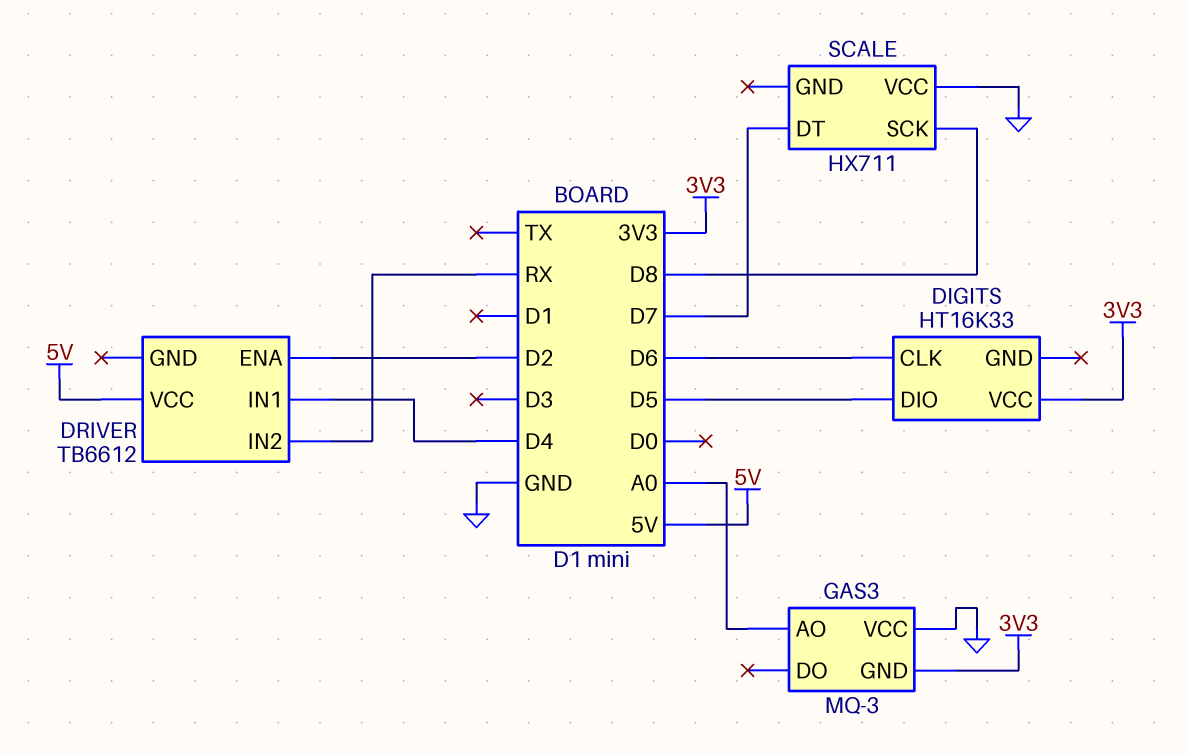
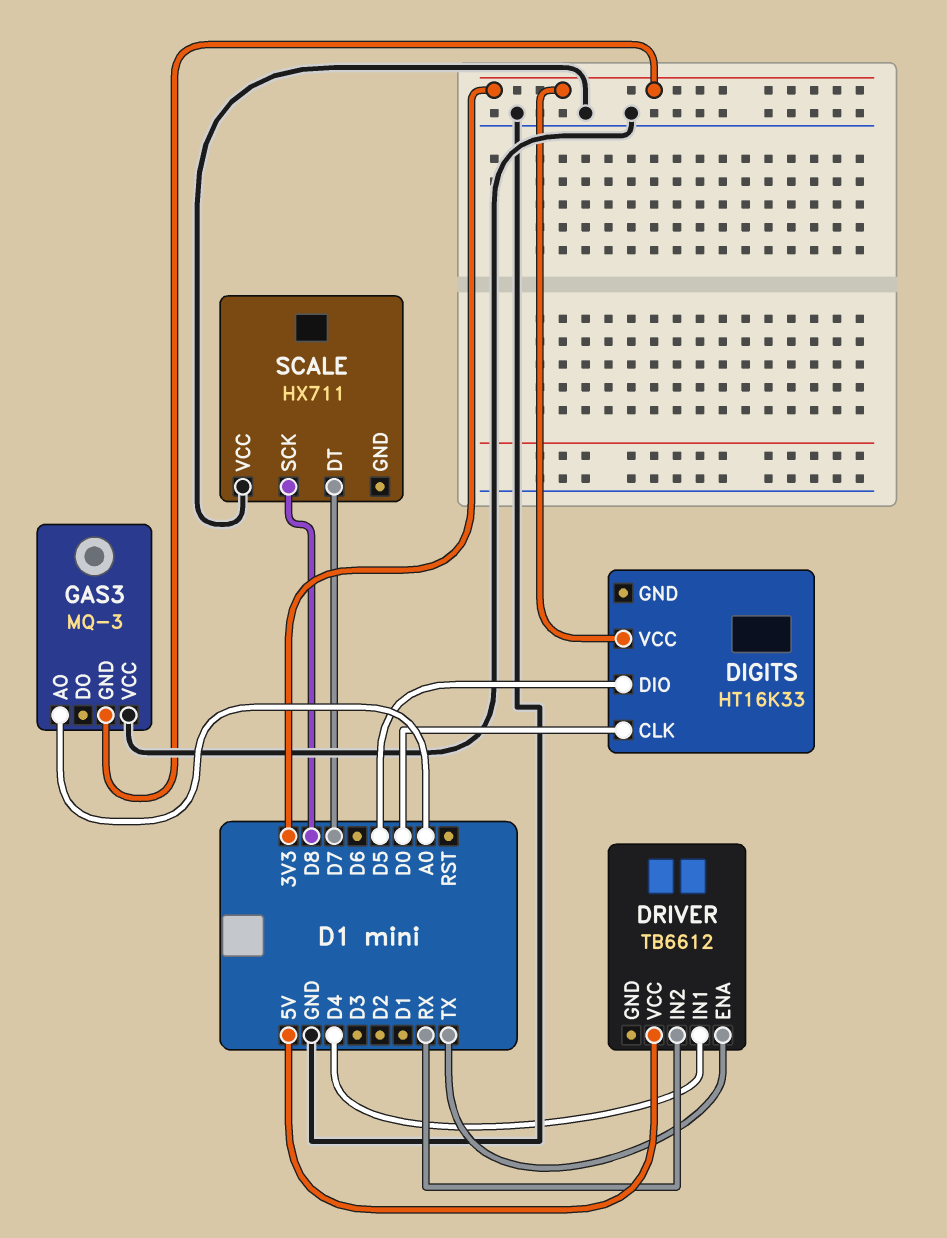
DIGITS pin CLK: D6 -> D0
DRIVER pin ENA: D2 -> TX

